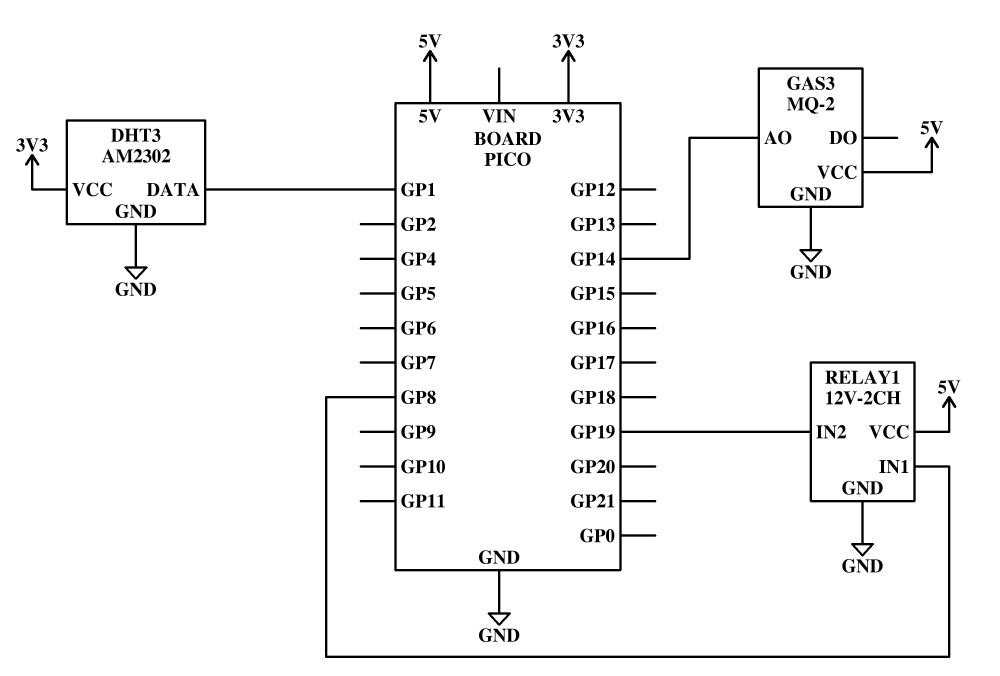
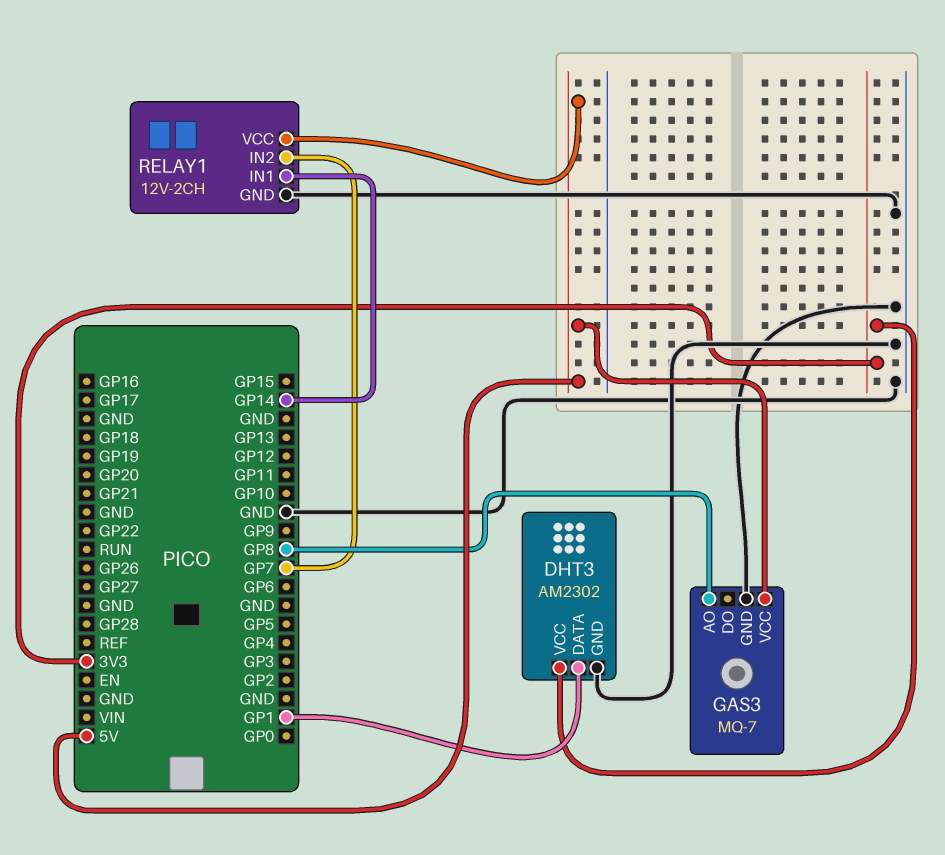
GAS3: MQ-2 -> MQ-7
GAS3 pin AO: GP14 -> GP8
RELAY1 pin IN1: GP8 -> GP14
RELAY1 pin IN2: GP19 -> GP7

